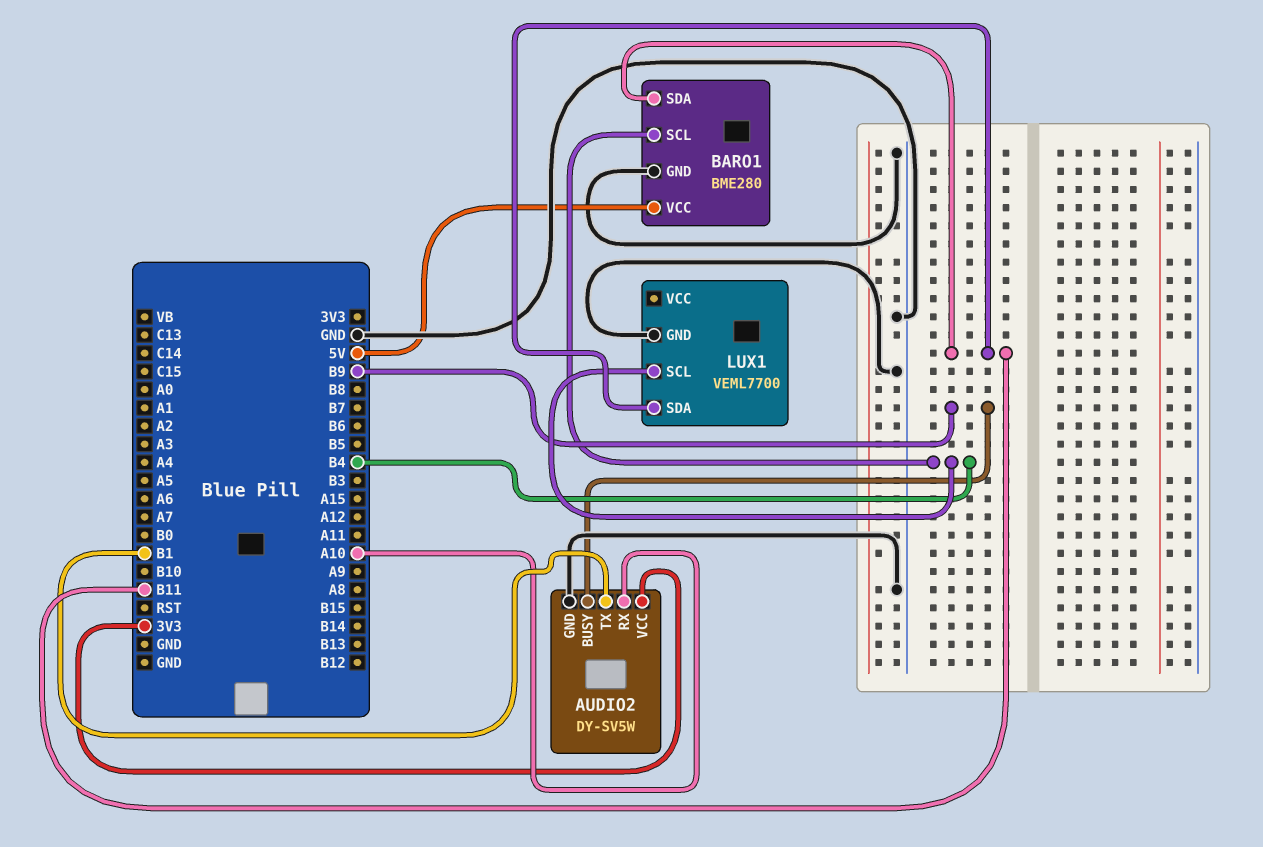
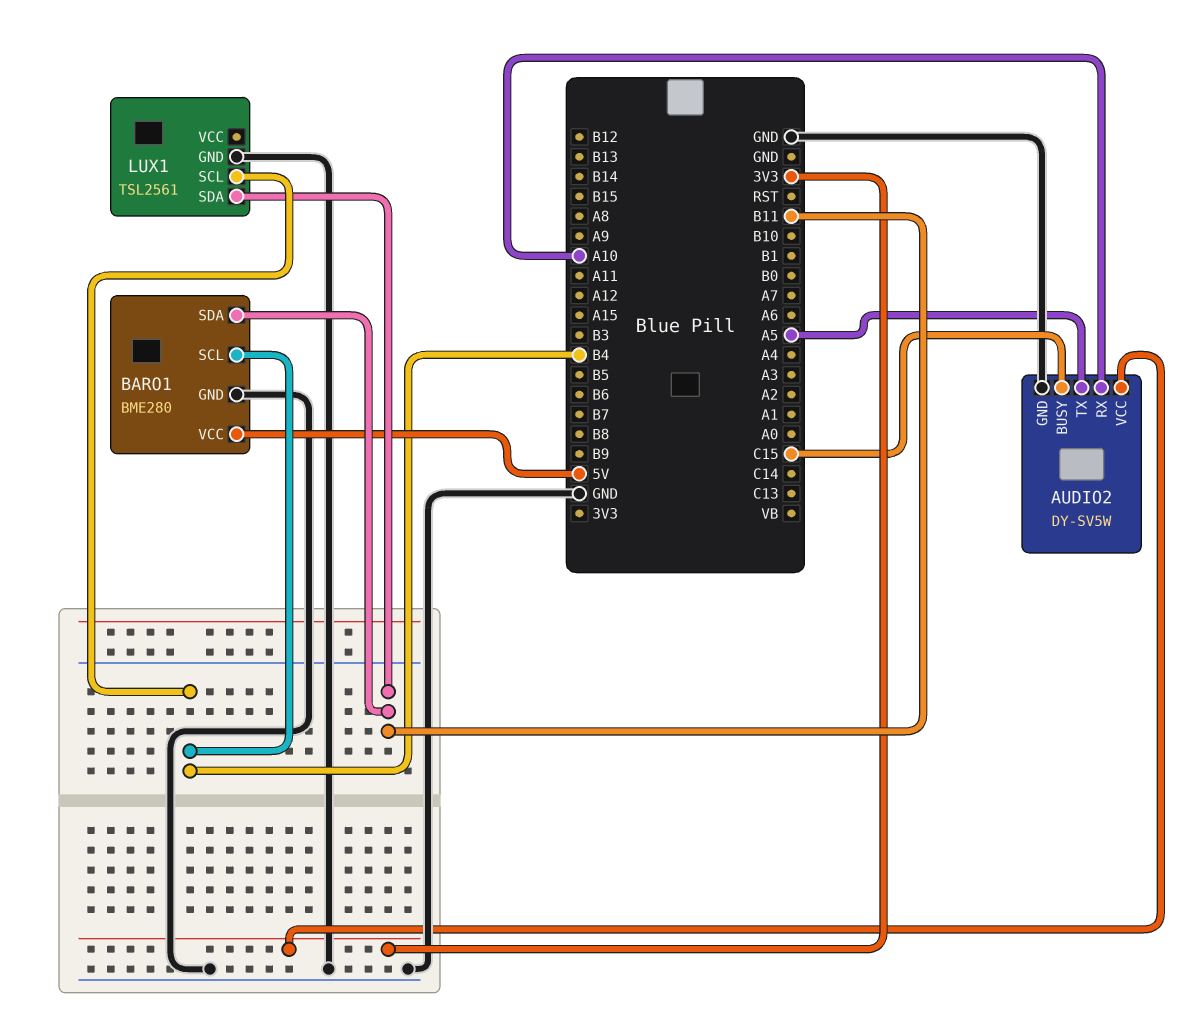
AUDIO2 pin BUSY: B9 -> C15
AUDIO2 pin TX: B1 -> A5
LUX1: VEML7700 -> TSL2561

